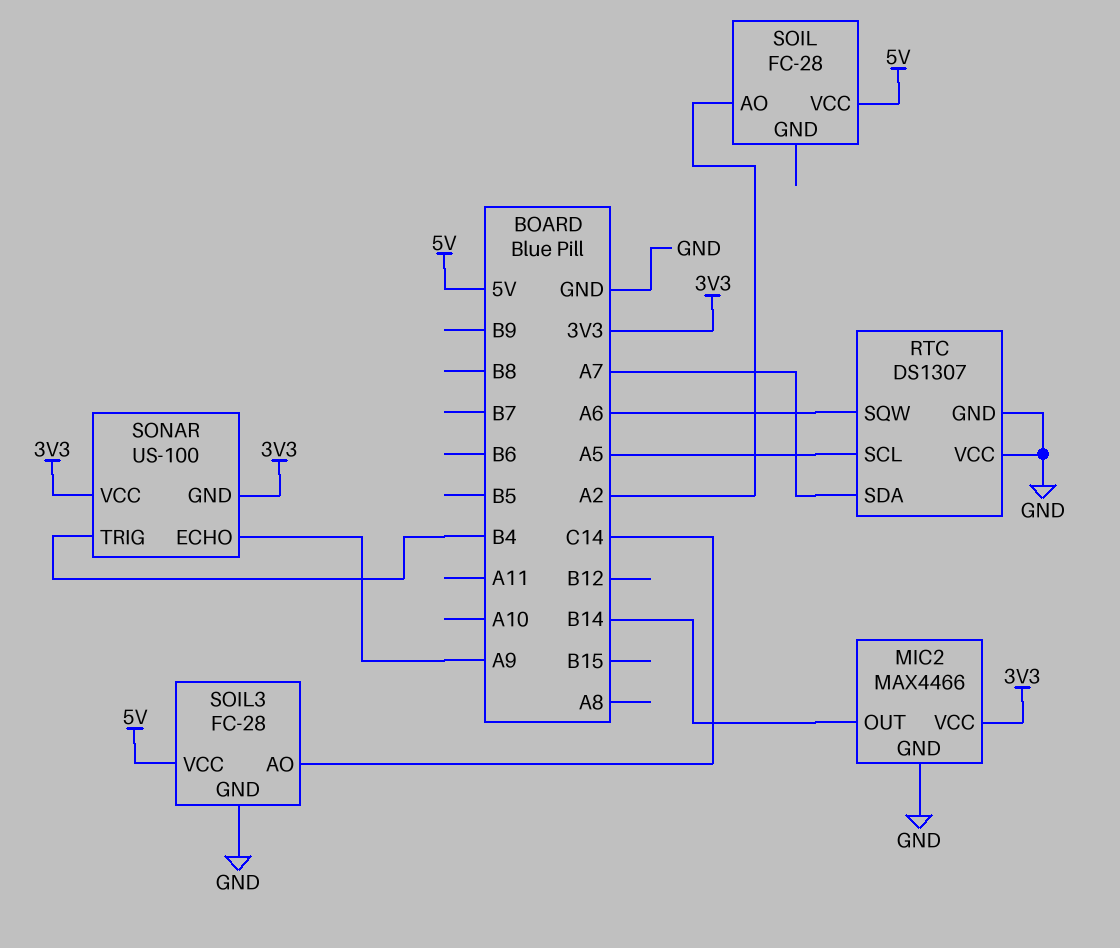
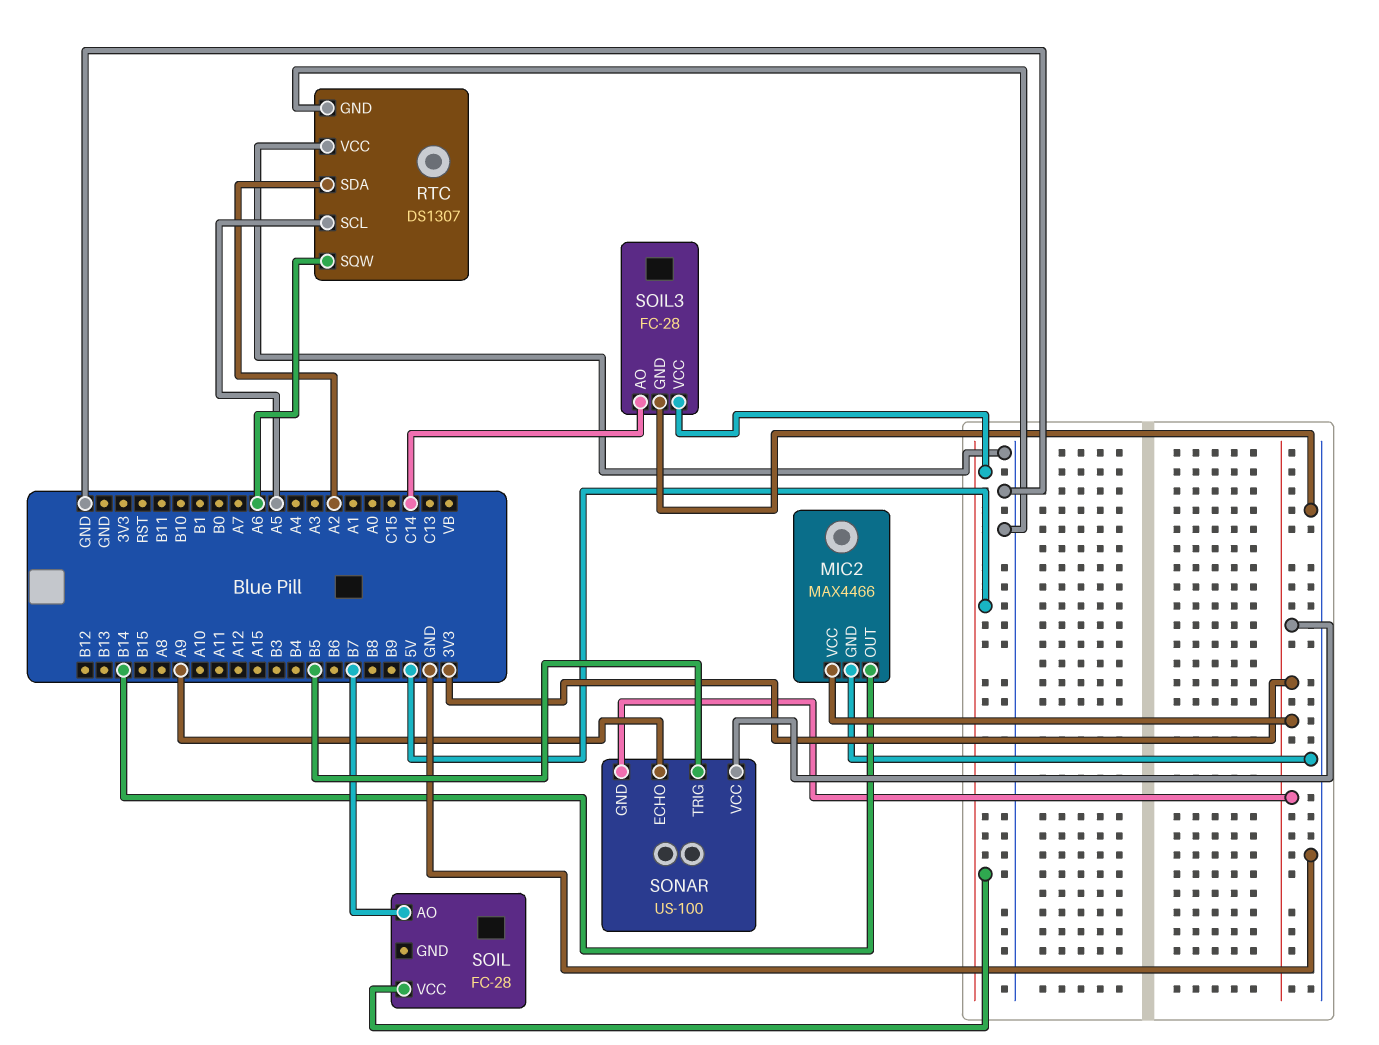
RTC pin SDA: A7 -> A2
SOIL pin AO: A2 -> B7
SONAR pin TRIG: B4 -> B5

